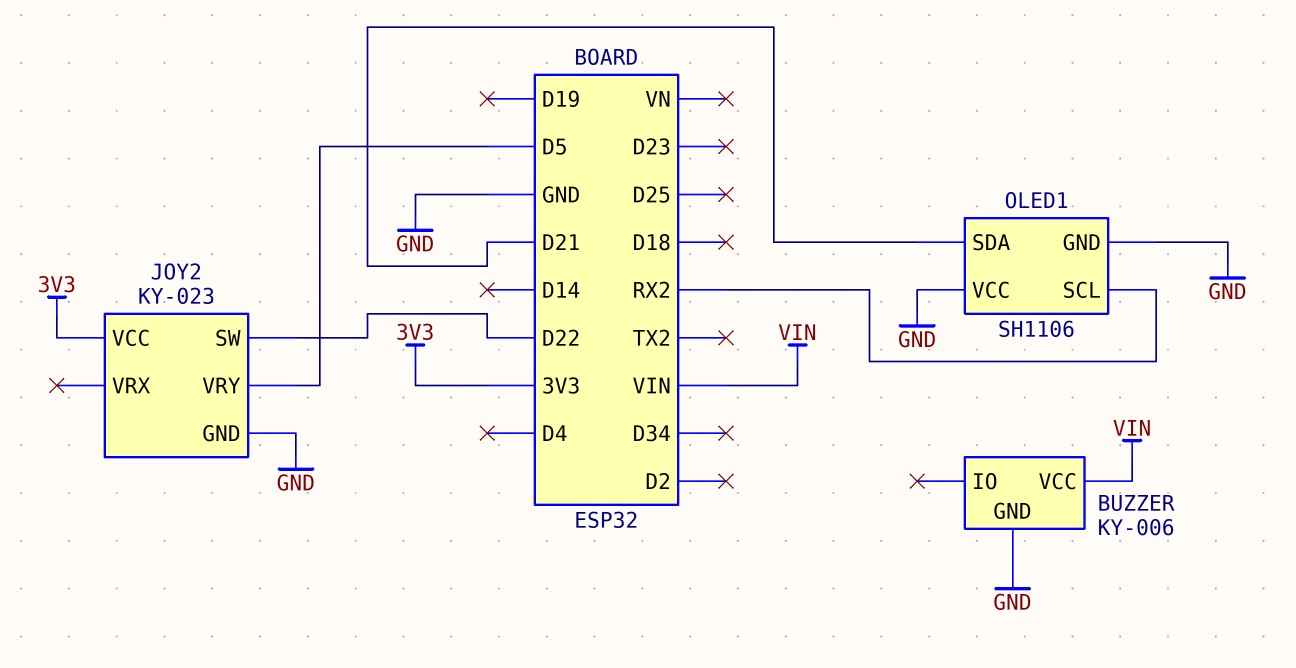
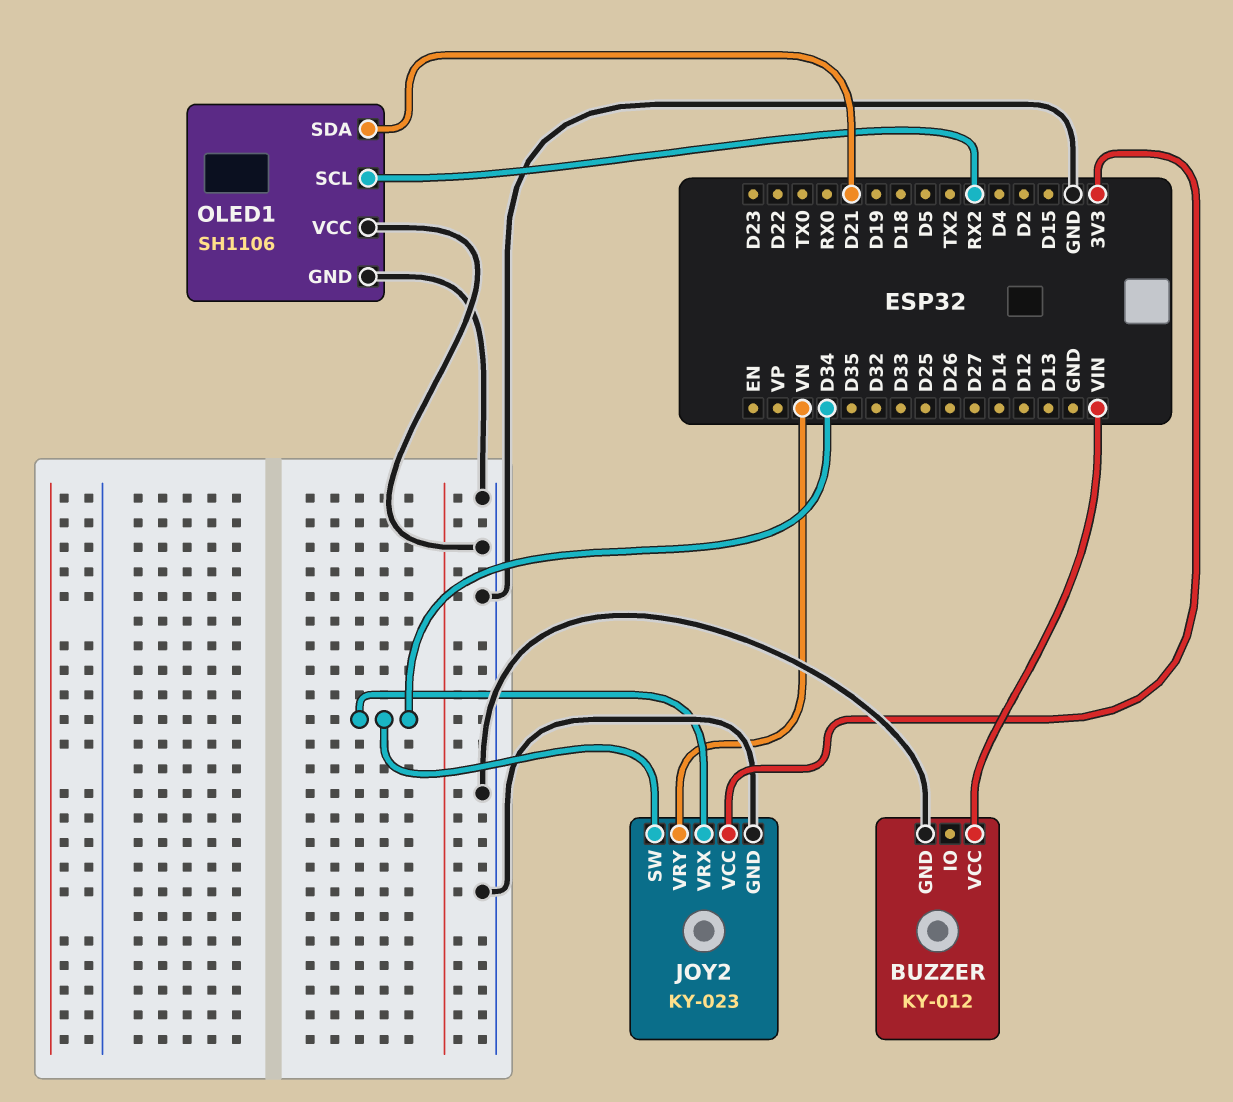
BUZZER: KY-006 -> KY-012
JOY2 pin SW: D22 -> D34
JOY2 pin VRX: none -> D34
JOY2 pin VRY: D5 -> VN

